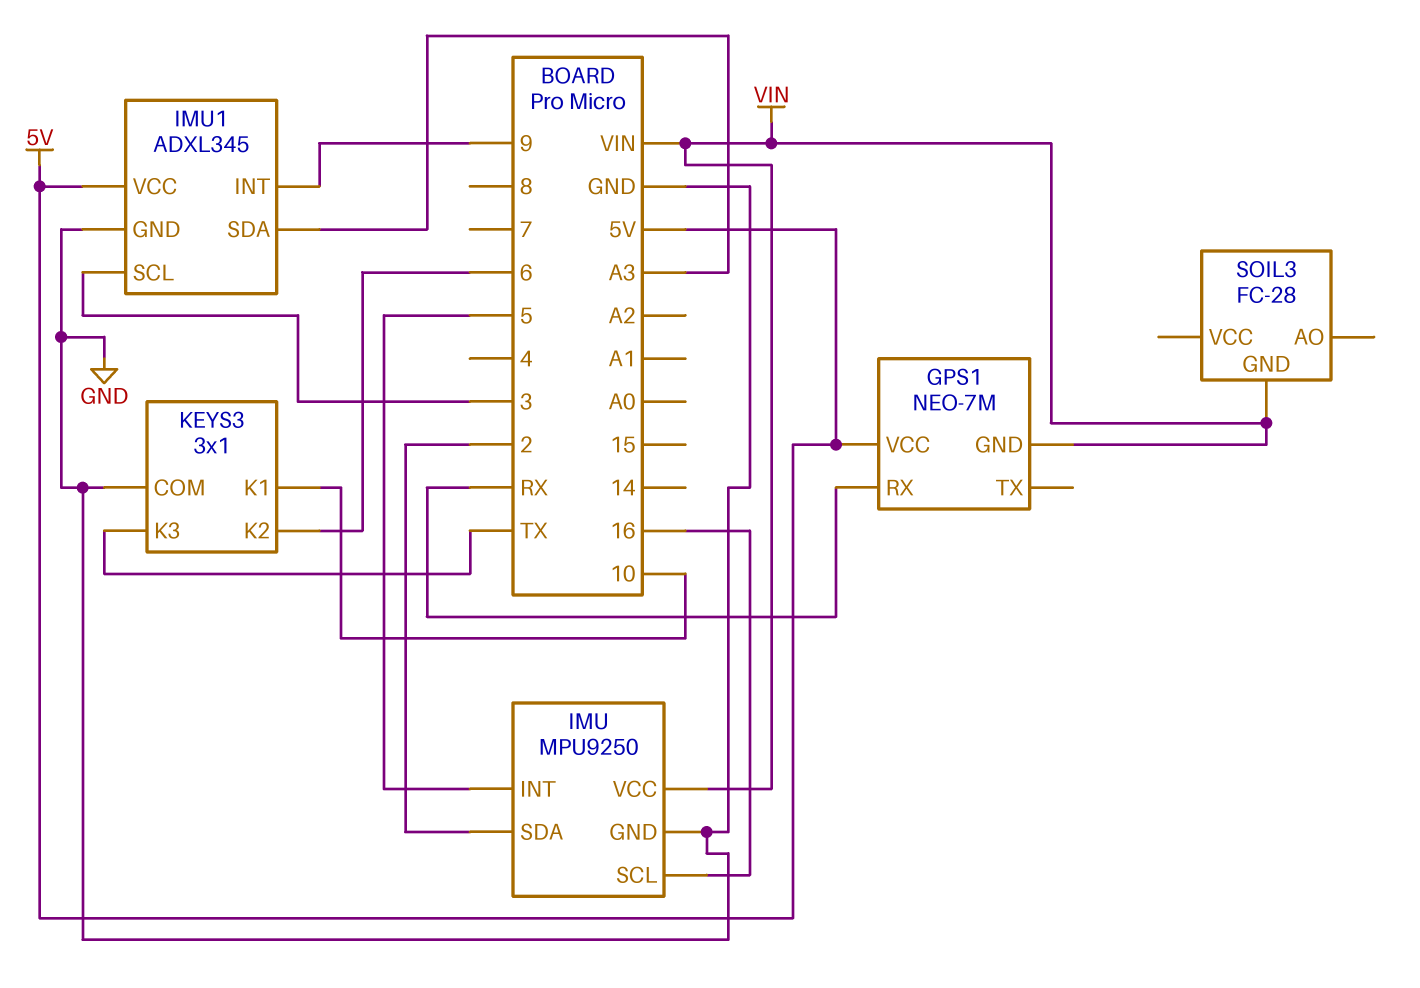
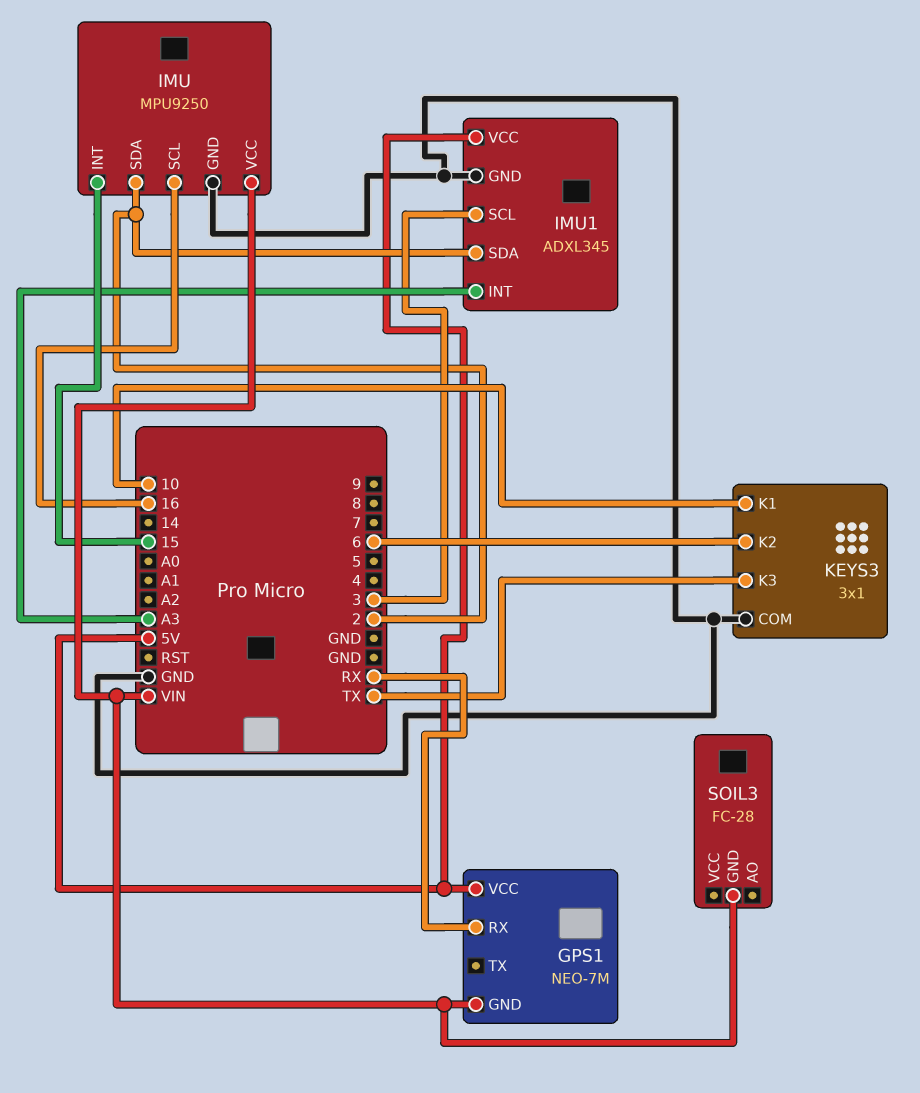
IMU pin INT: 5 -> 15
IMU1 pin INT: 9 -> A3
IMU1 pin SDA: A3 -> 2

